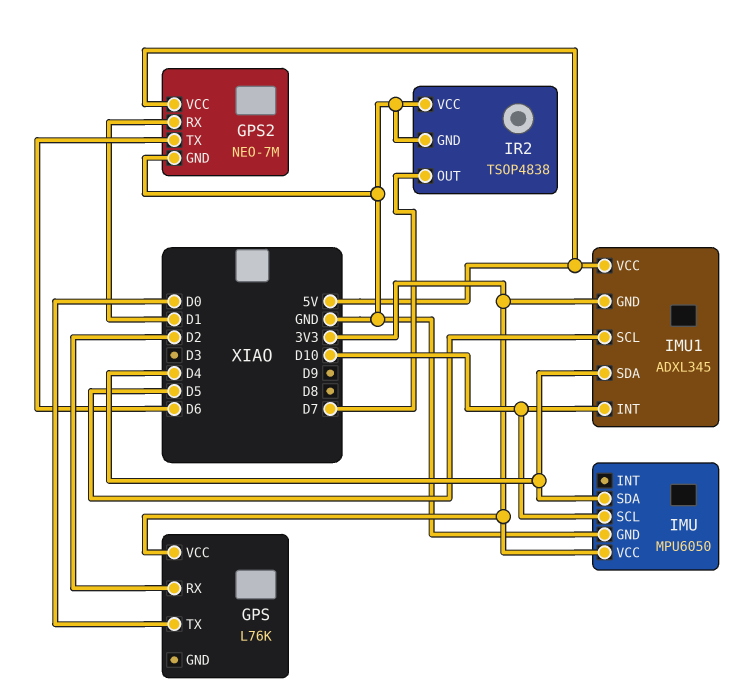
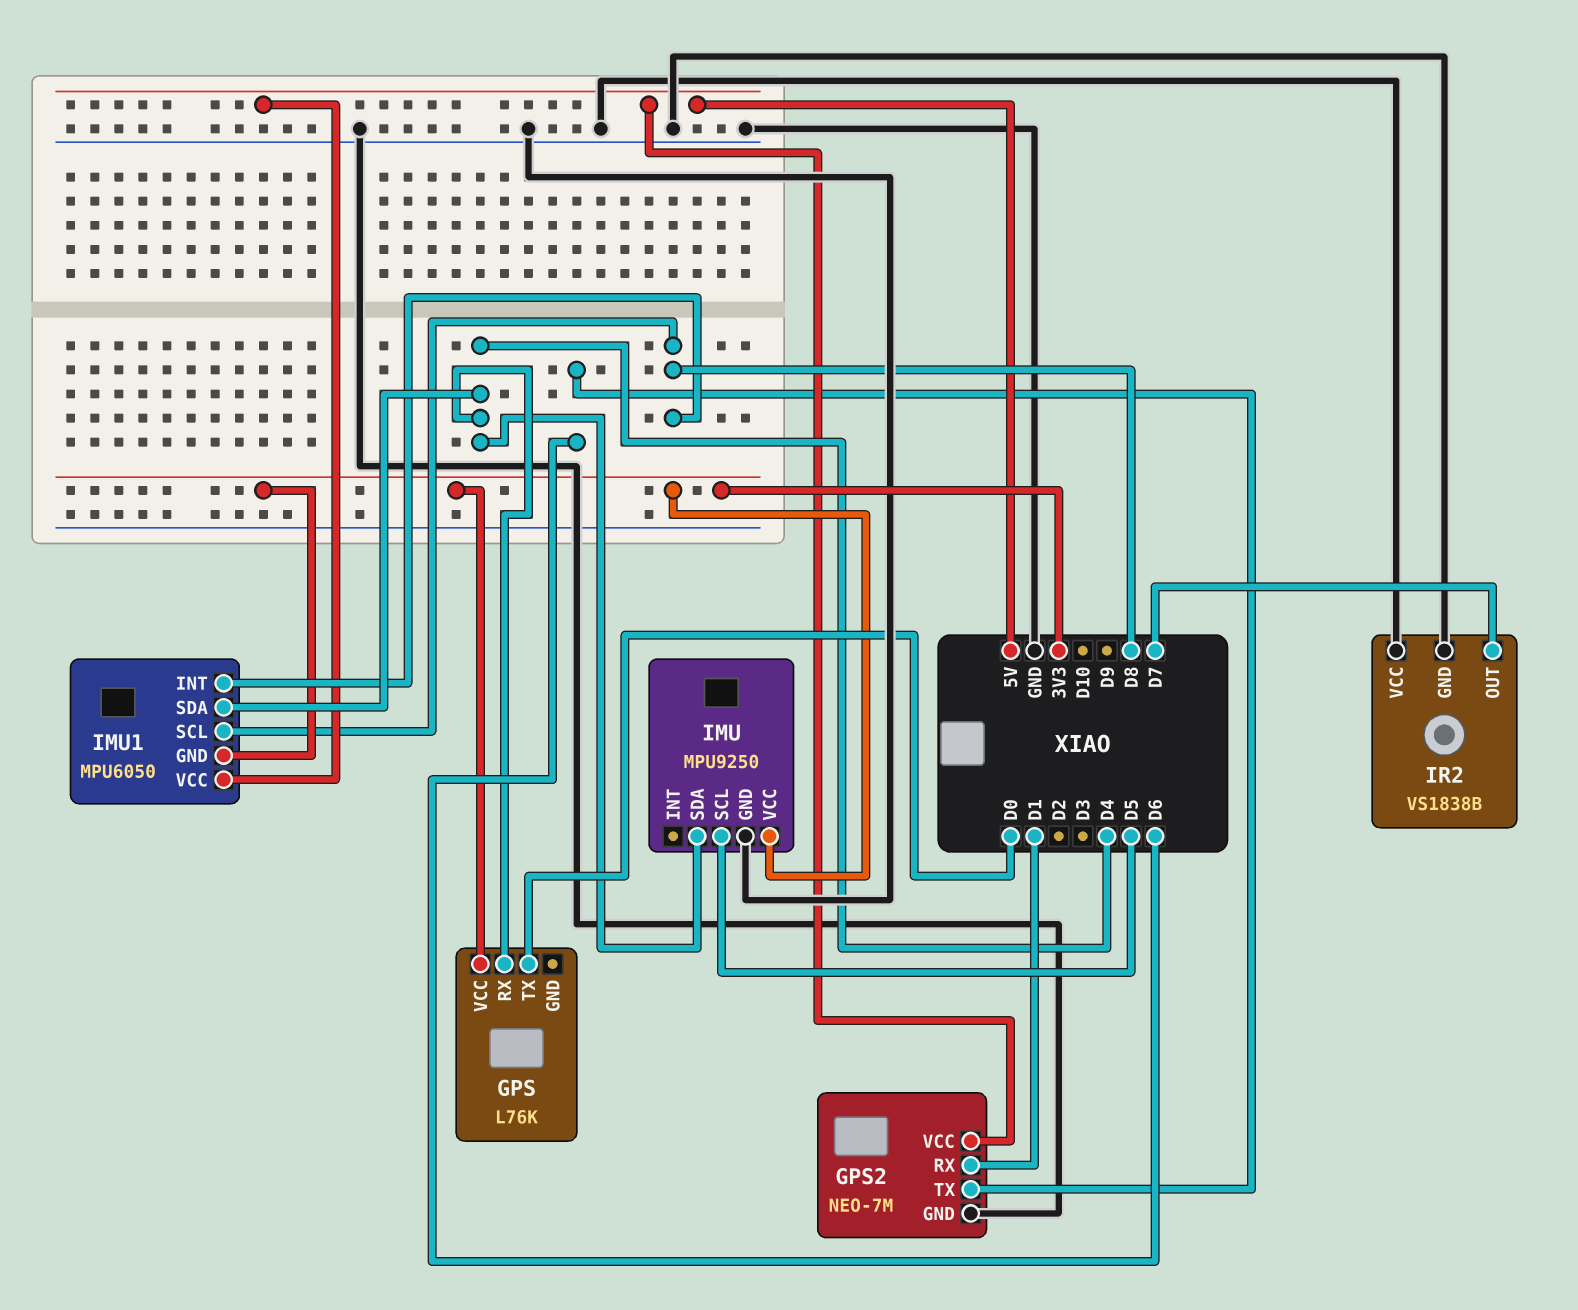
GPS pin RX: D2 -> D4
IMU: MPU6050 -> MPU9250
IMU pin SCL: D10 -> D5
IMU1: ADXL345 -> MPU6050
IMU1 pin INT: D10 -> D8
IMU1 pin SCL: D5 -> D8
IR2: TSOP4838 -> VS1838B

